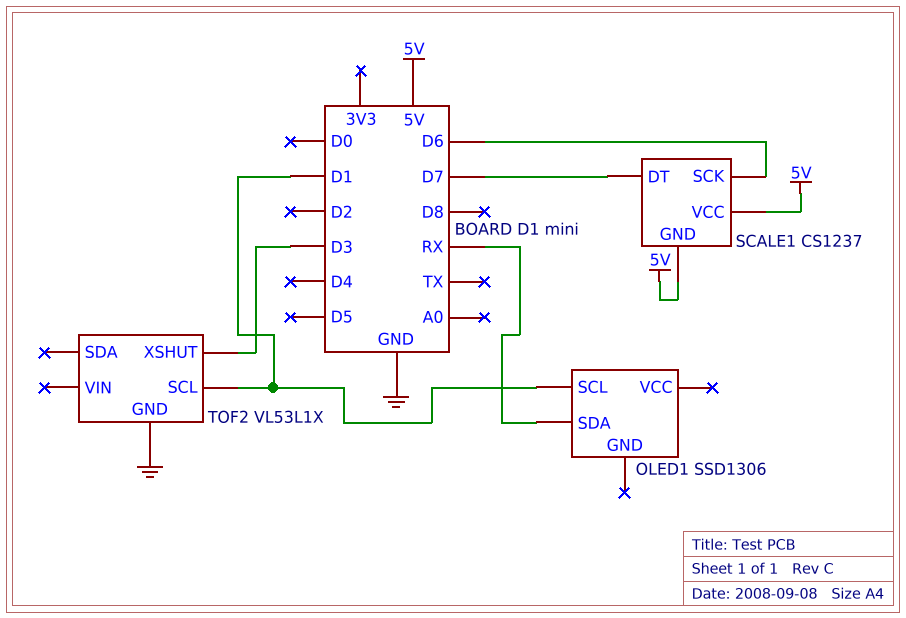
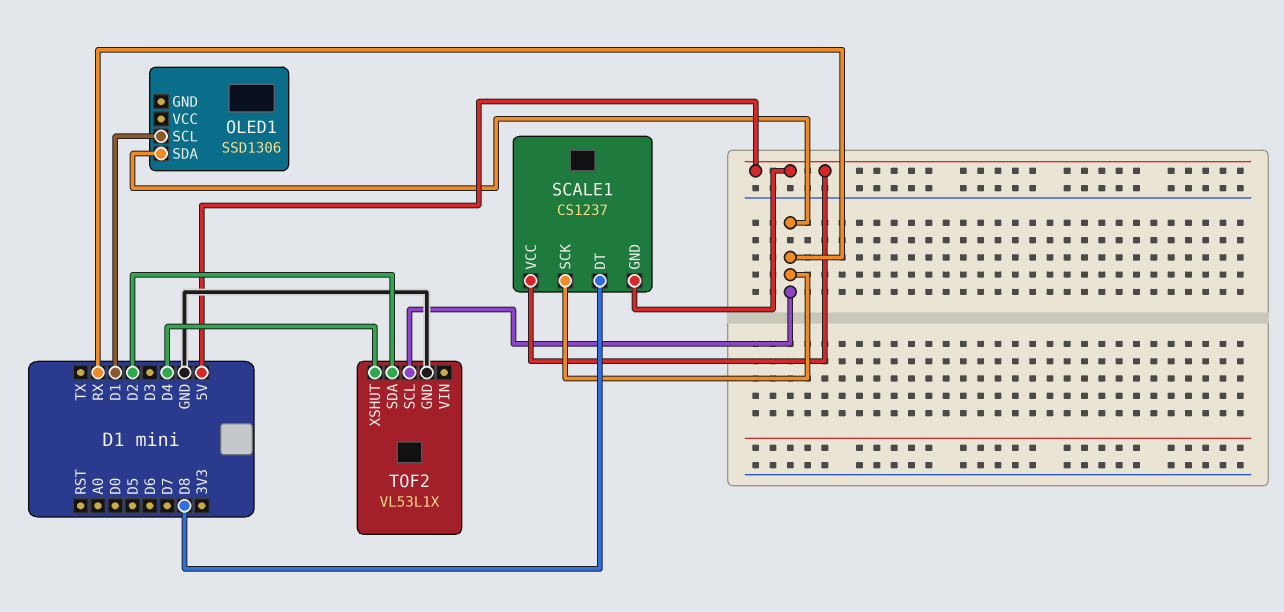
SCALE1 pin DT: D7 -> D8
SCALE1 pin SCK: D6 -> RX
TOF2 pin SCL: D1 -> RX
TOF2 pin SDA: none -> D2
TOF2 pin XSHUT: D3 -> D4

